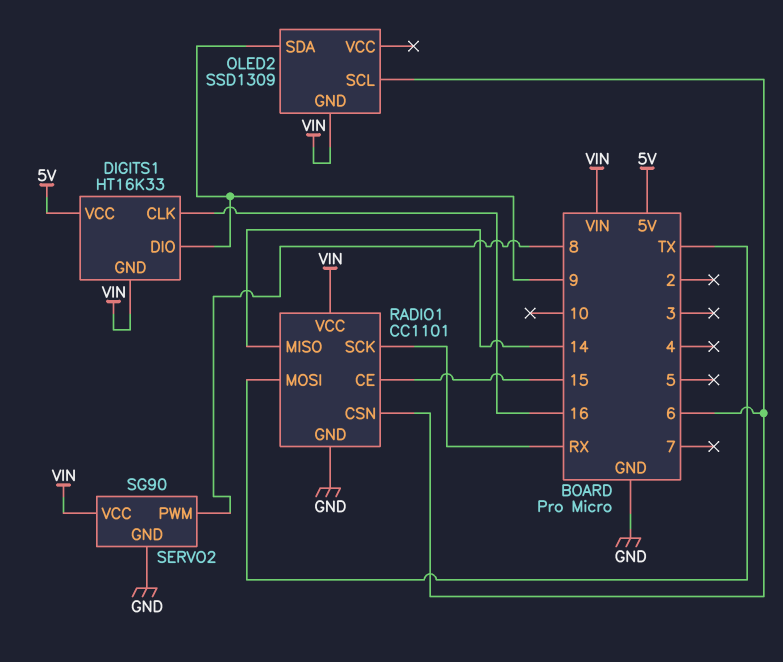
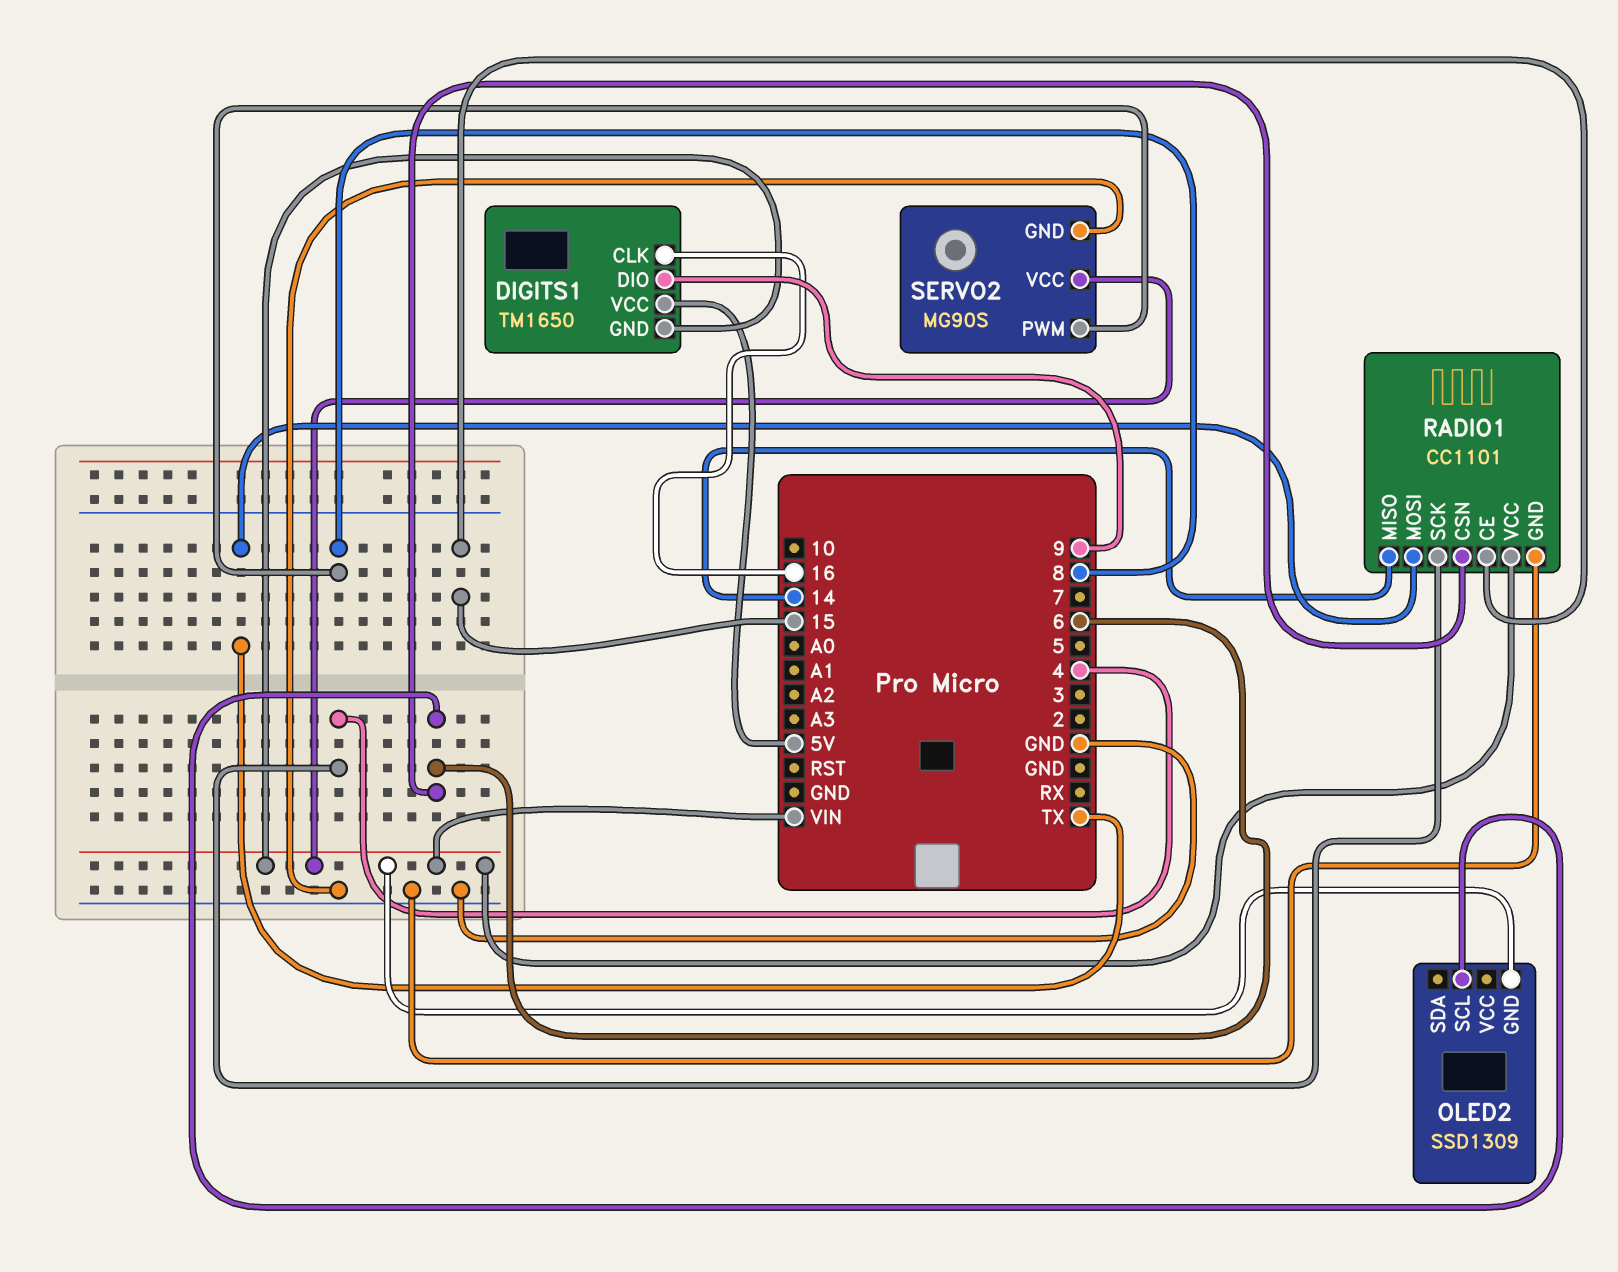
DIGITS1: HT16K33 -> TM1650
OLED2 pin SDA: 9 -> none
RADIO1 pin SCK: RX -> 4
SERVO2: SG90 -> MG90S

